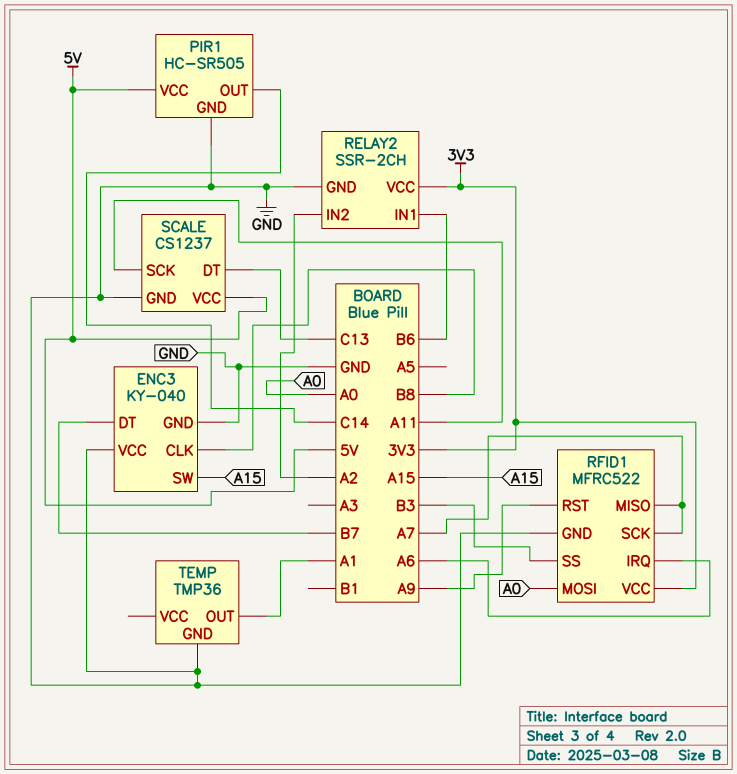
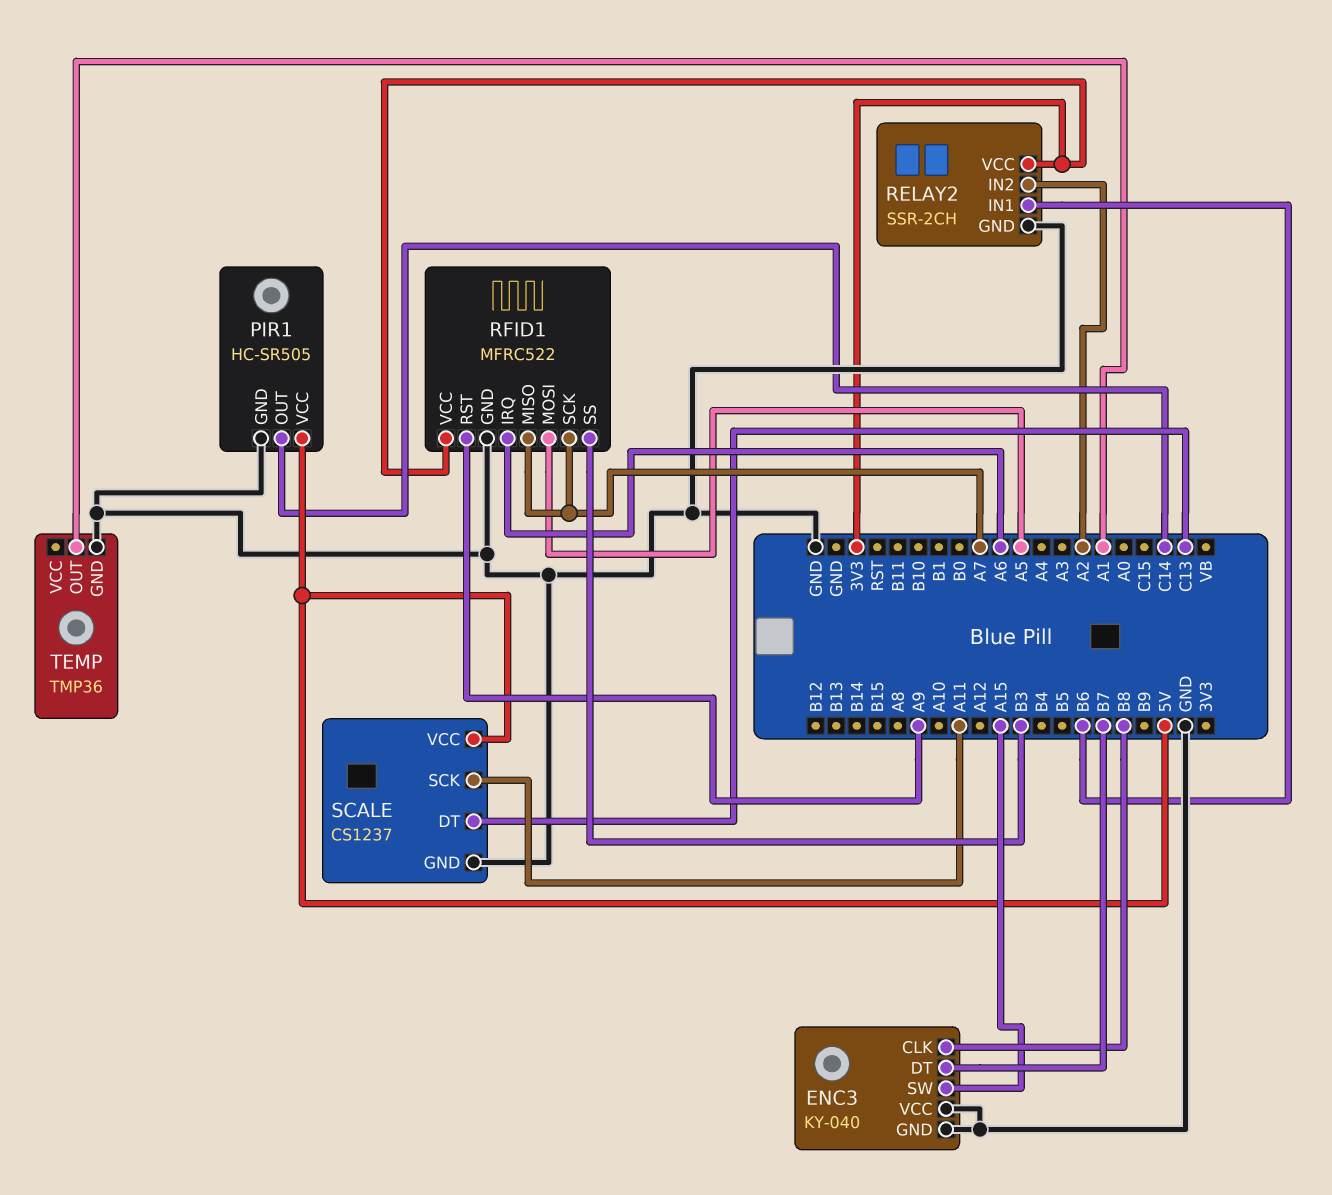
RFID1 pin MOSI: A0 -> A5

